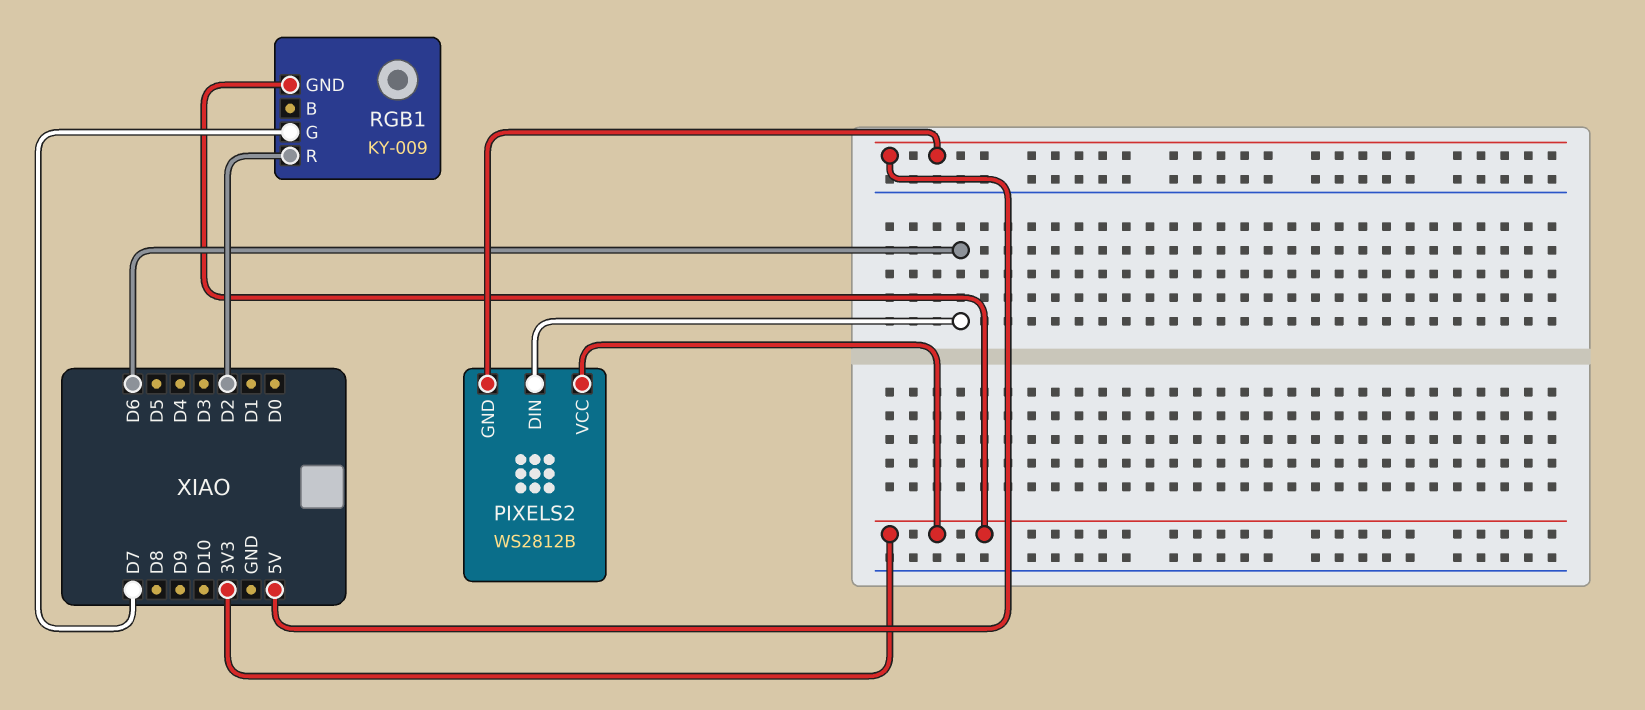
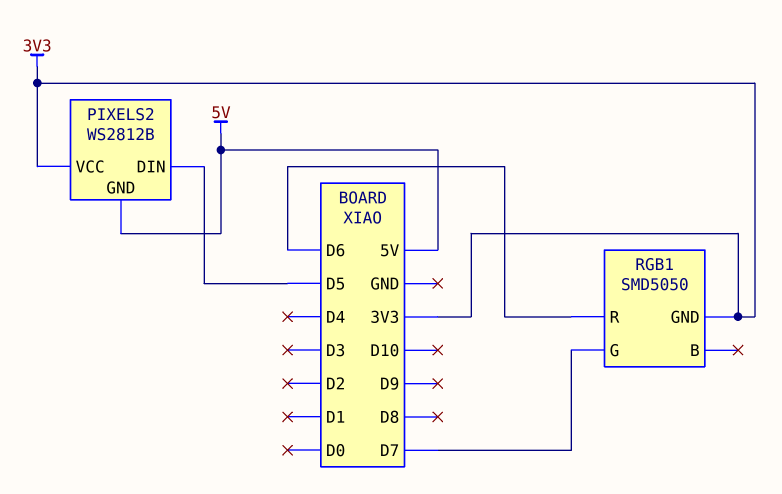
PIXELS2 pin DIN: D6 -> D5
RGB1: KY-009 -> SMD5050
RGB1 pin R: D2 -> D6

